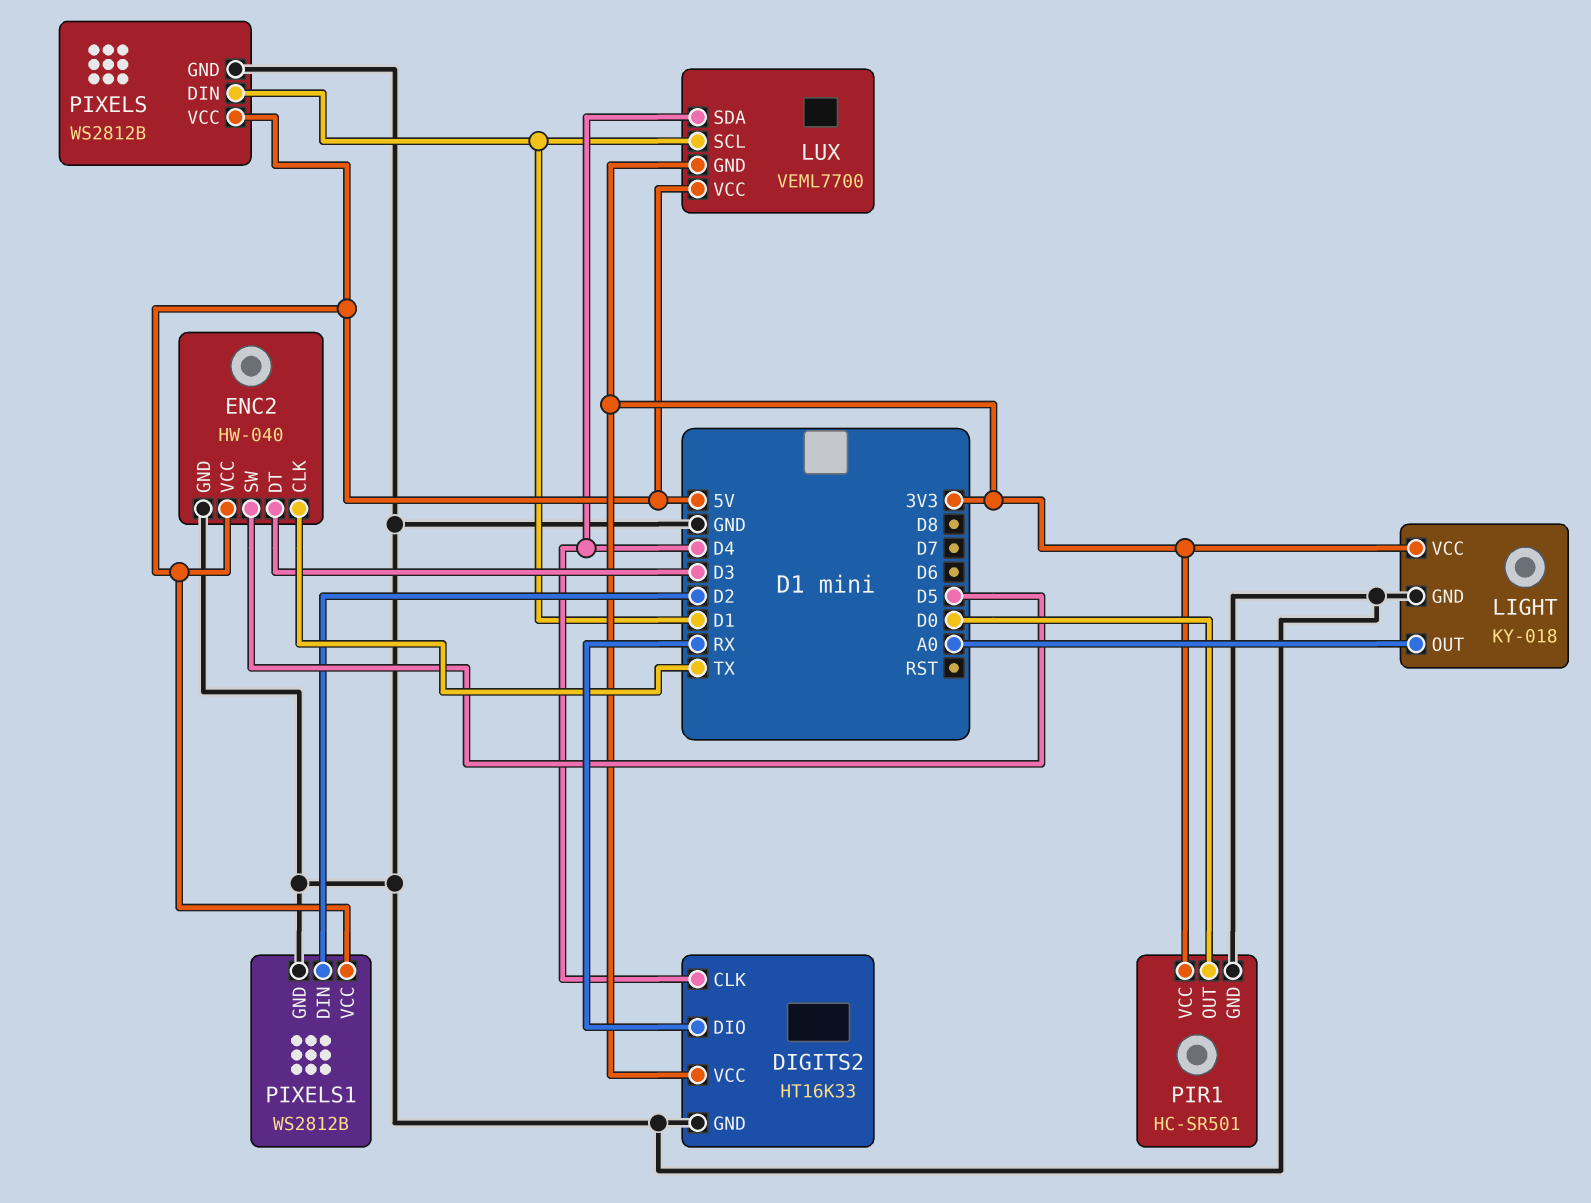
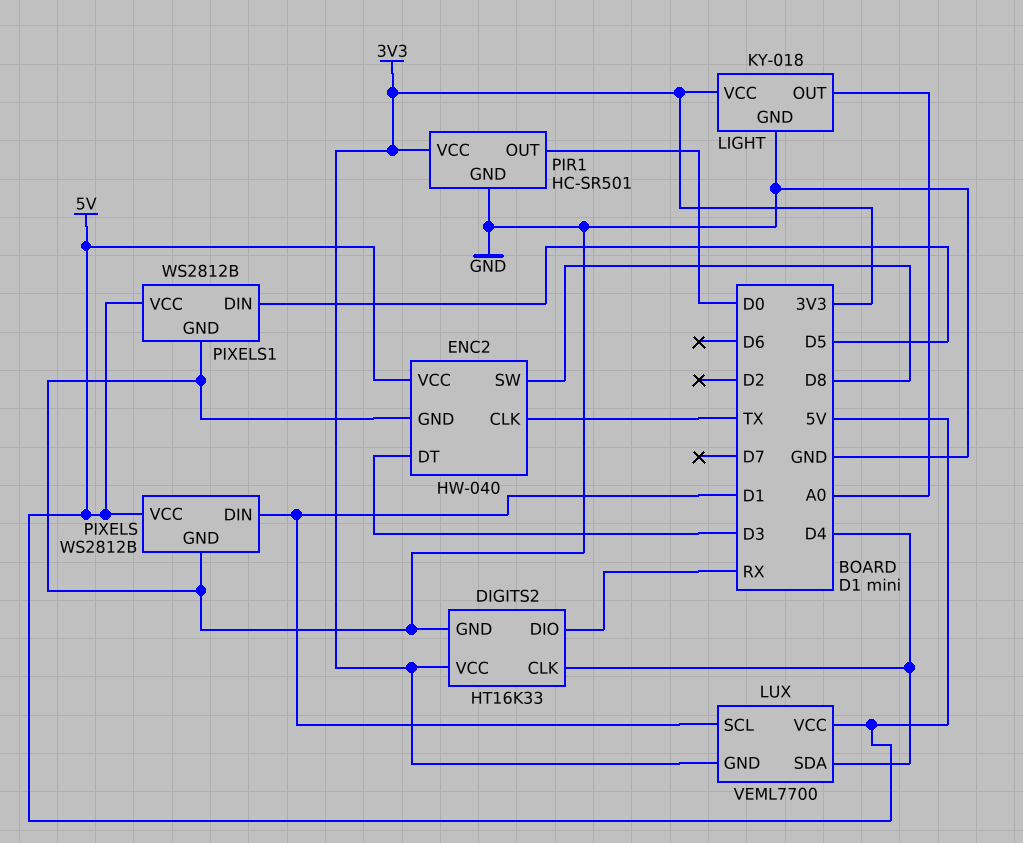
ENC2 pin SW: D5 -> D8
PIXELS1 pin DIN: D2 -> D5

